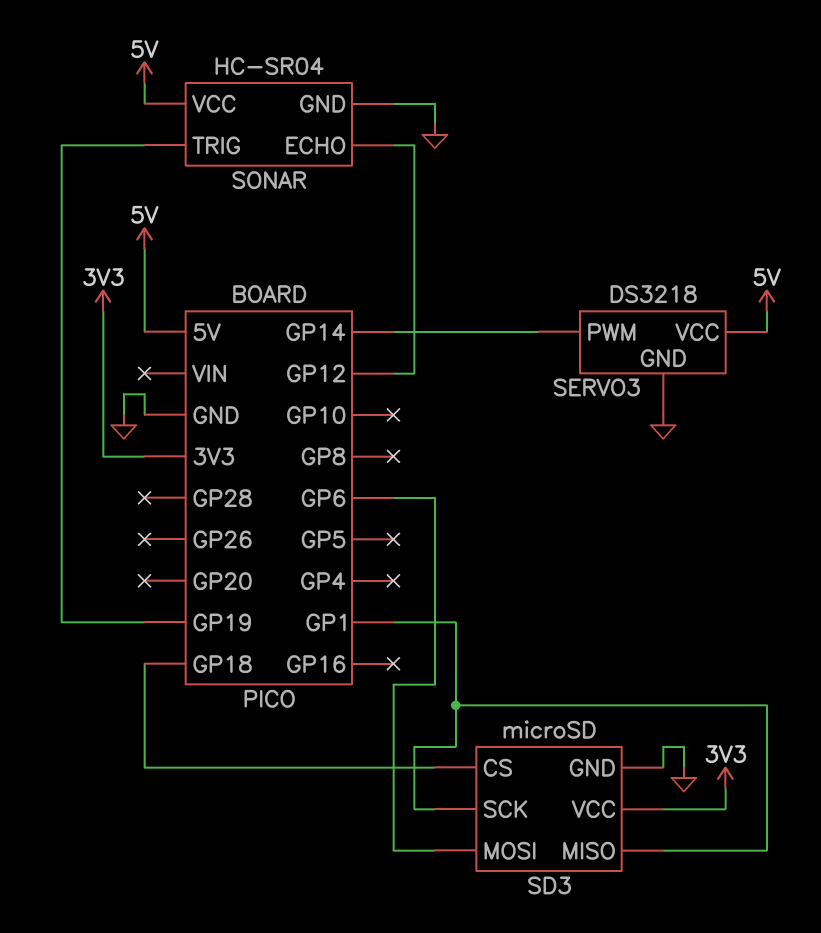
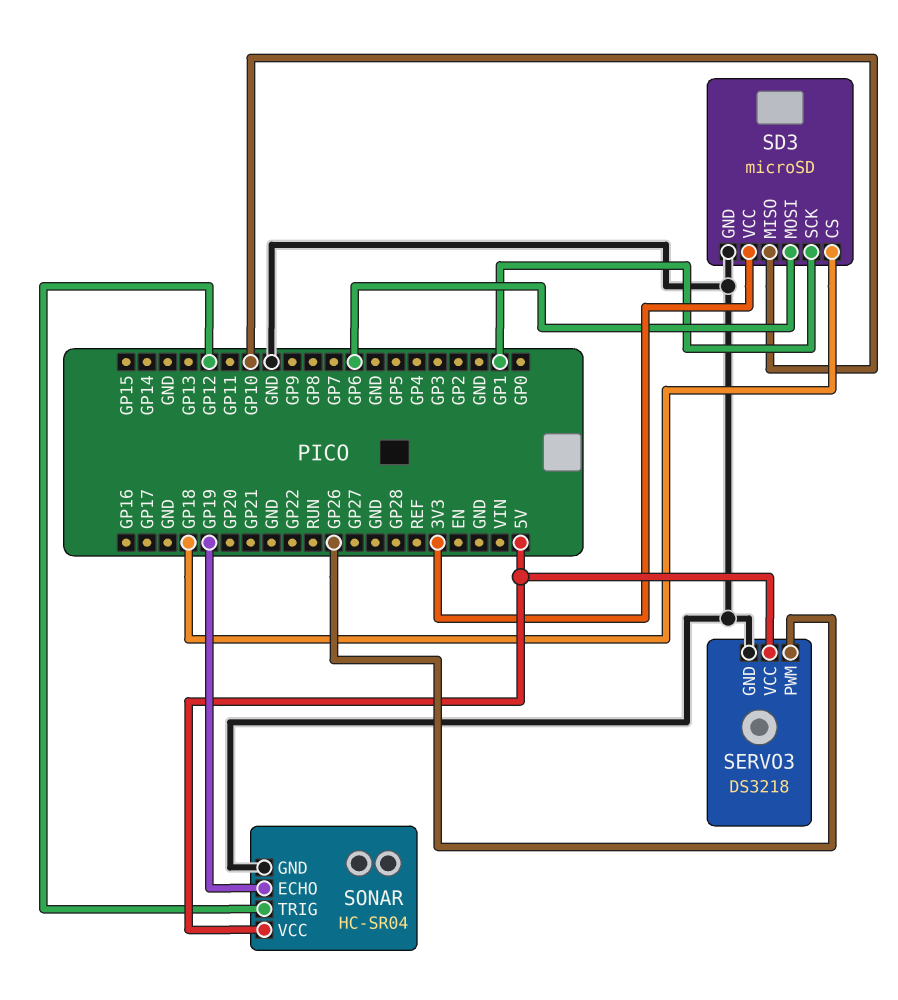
SD3 pin MISO: GP1 -> GP10
SERVO3 pin PWM: GP14 -> GP26
SONAR pin ECHO: GP12 -> GP19
SONAR pin TRIG: GP19 -> GP12

